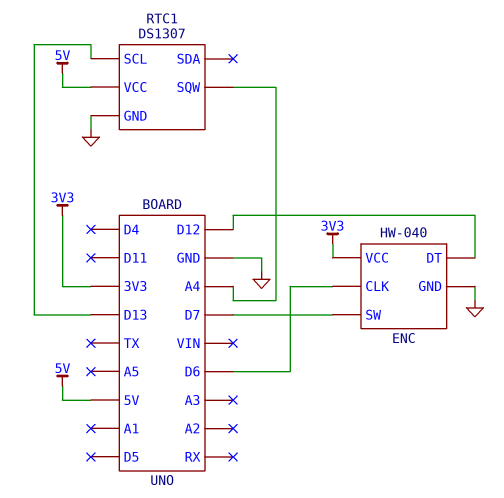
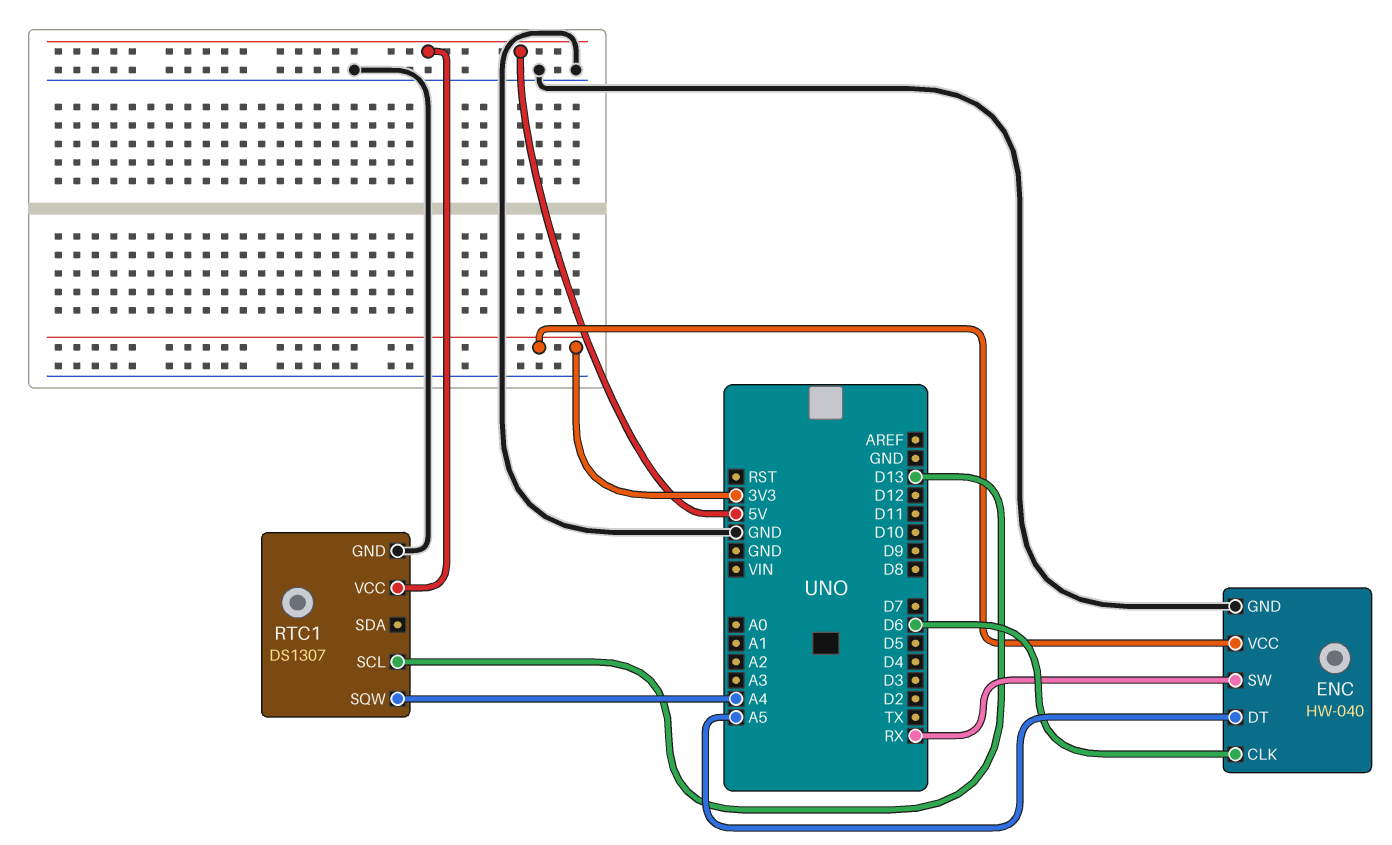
ENC pin DT: D12 -> A5
ENC pin SW: D7 -> RX

